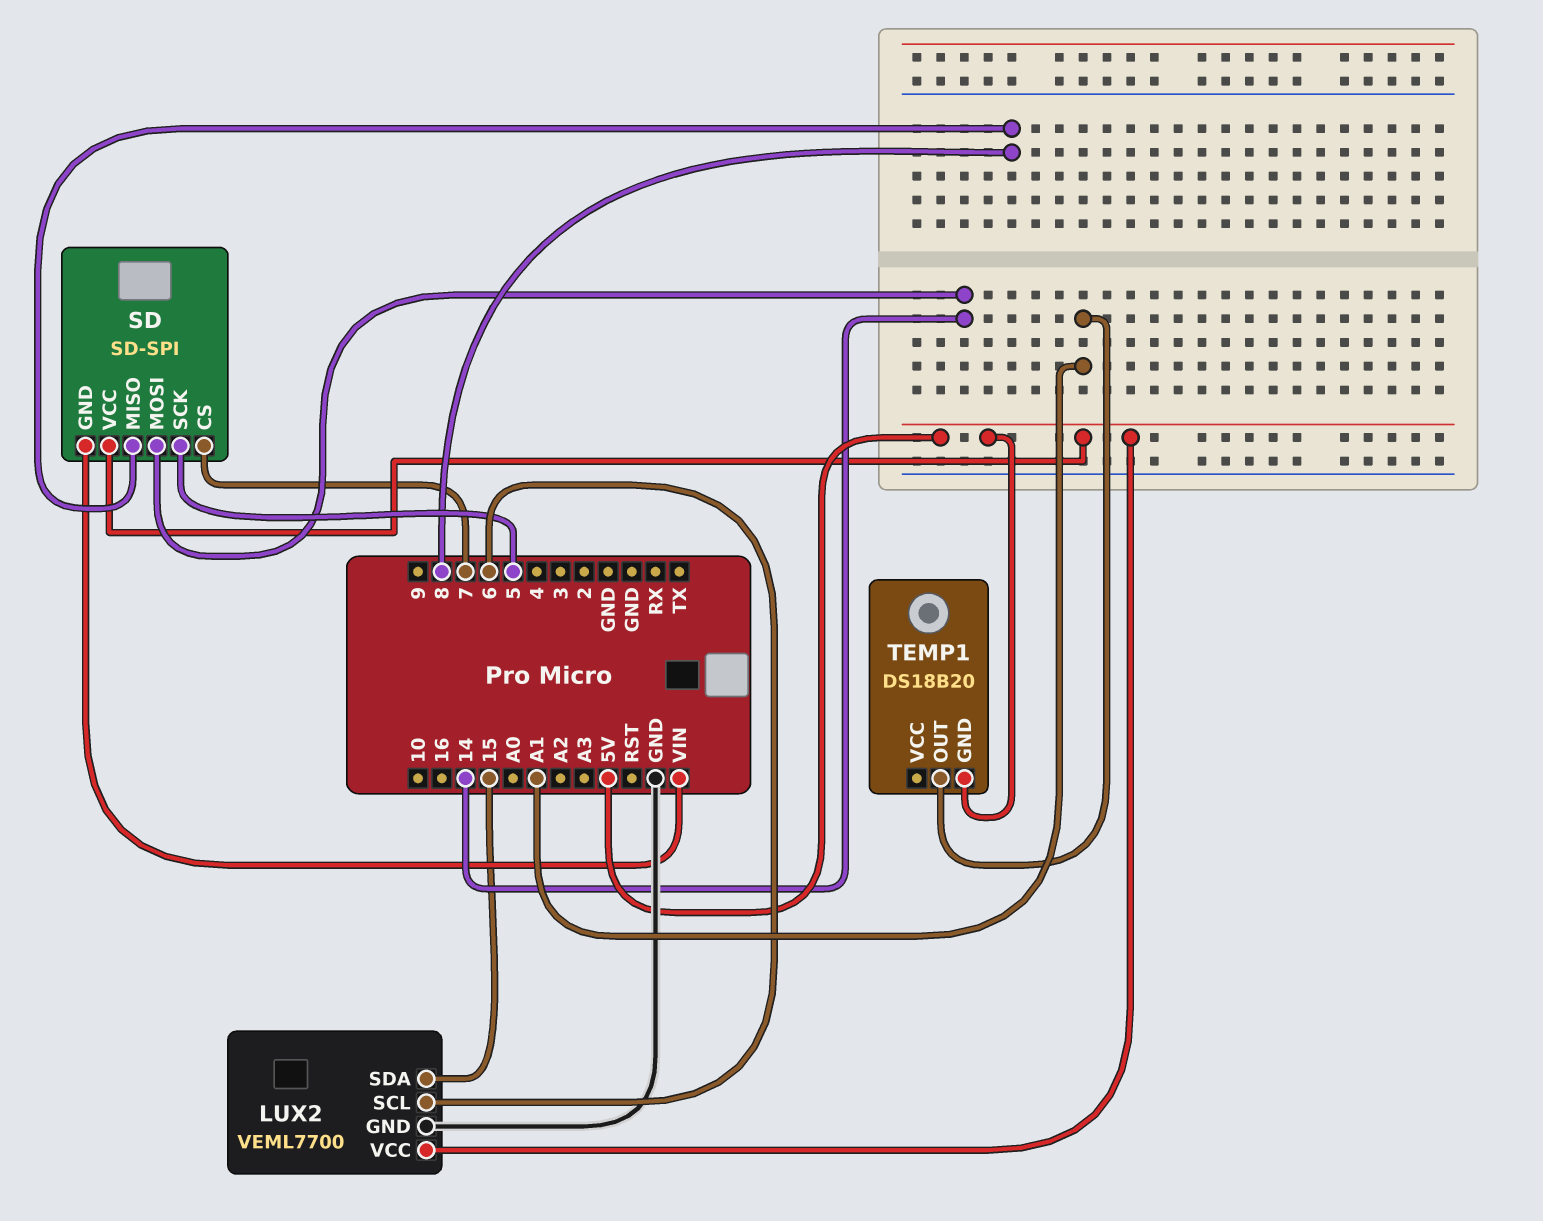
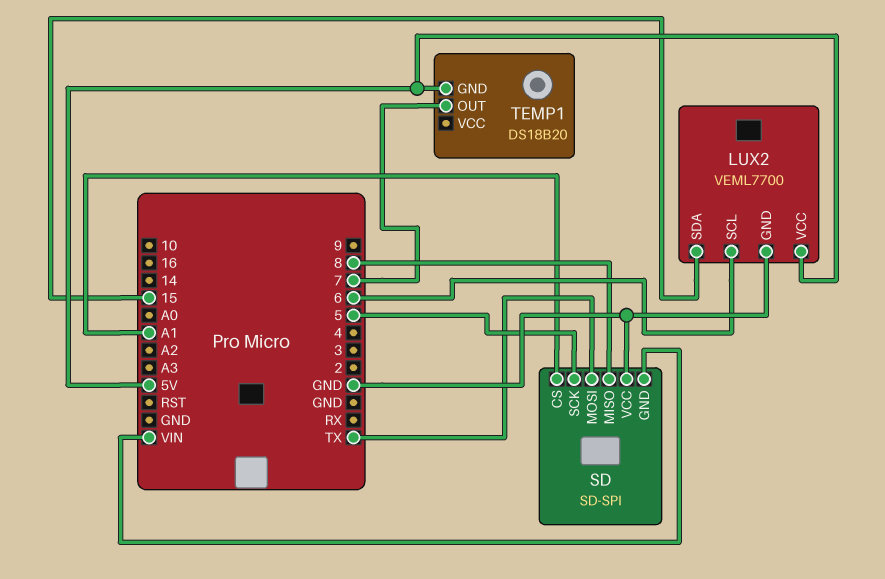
SD pin CS: 7 -> A1
SD pin MOSI: 14 -> TX
SD pin VCC: 5V -> GND
TEMP1 pin OUT: A1 -> 7

